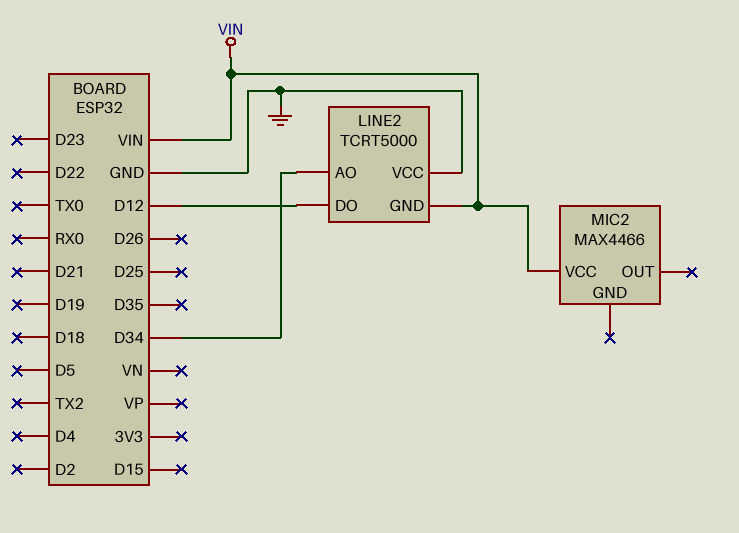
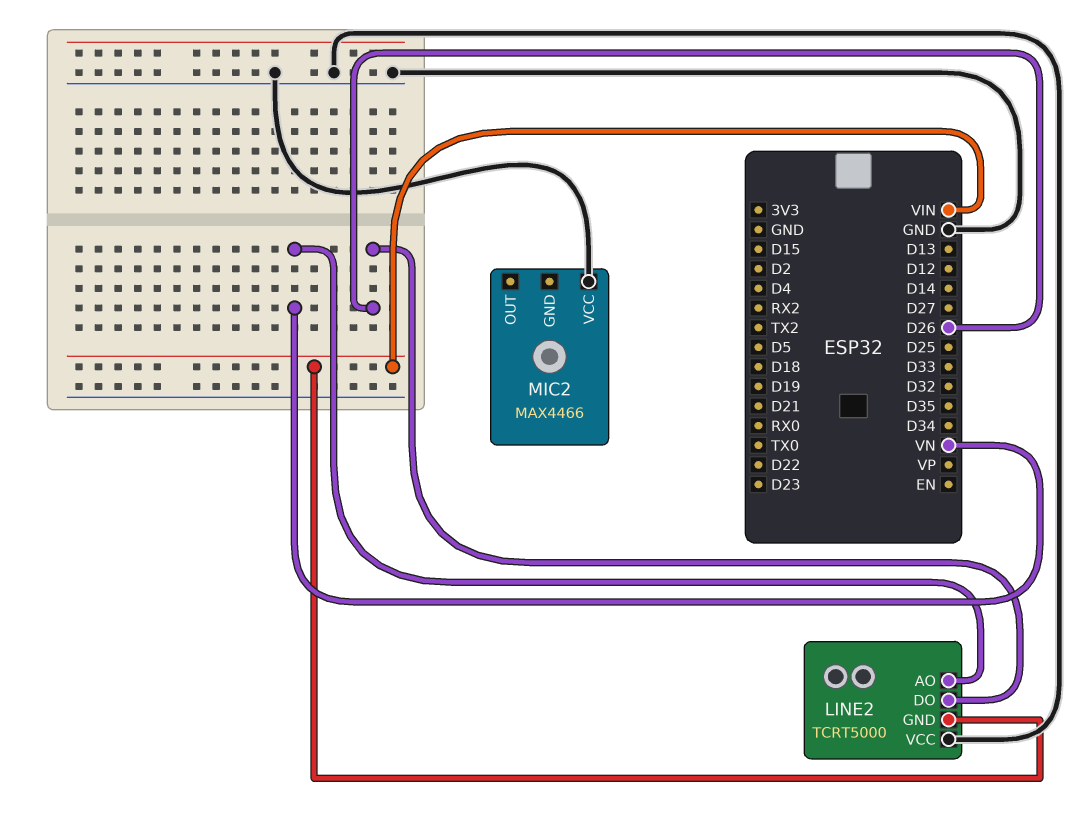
LINE2 pin AO: D34 -> VN
LINE2 pin DO: D12 -> D26
MIC2 pin VCC: VIN -> GND

